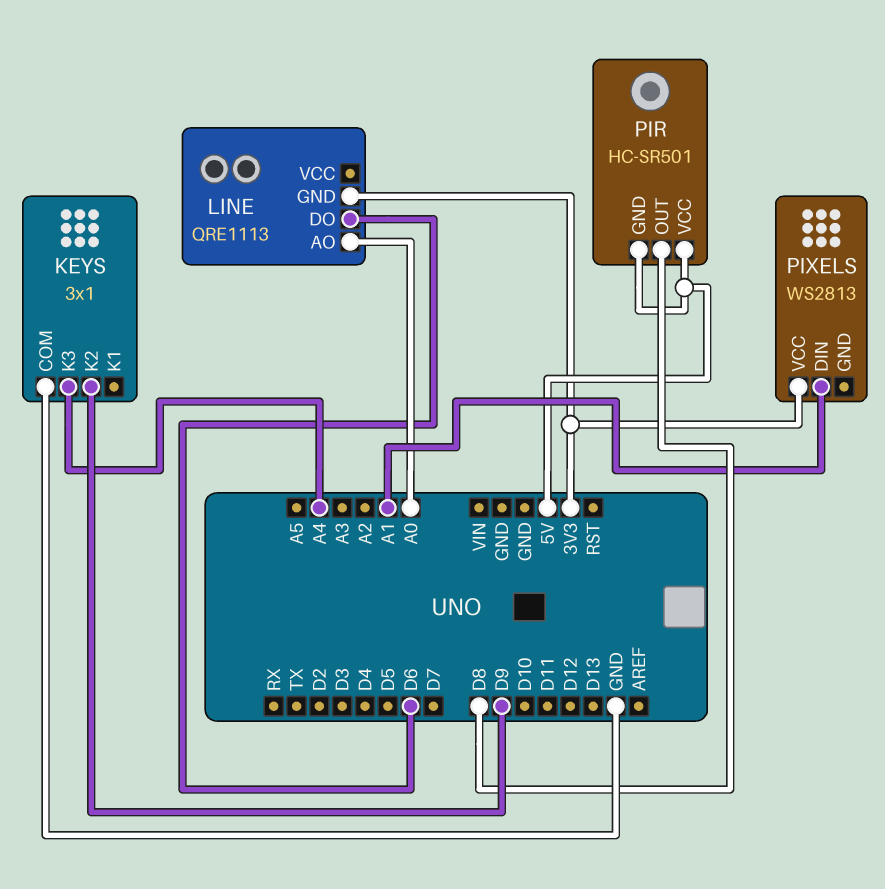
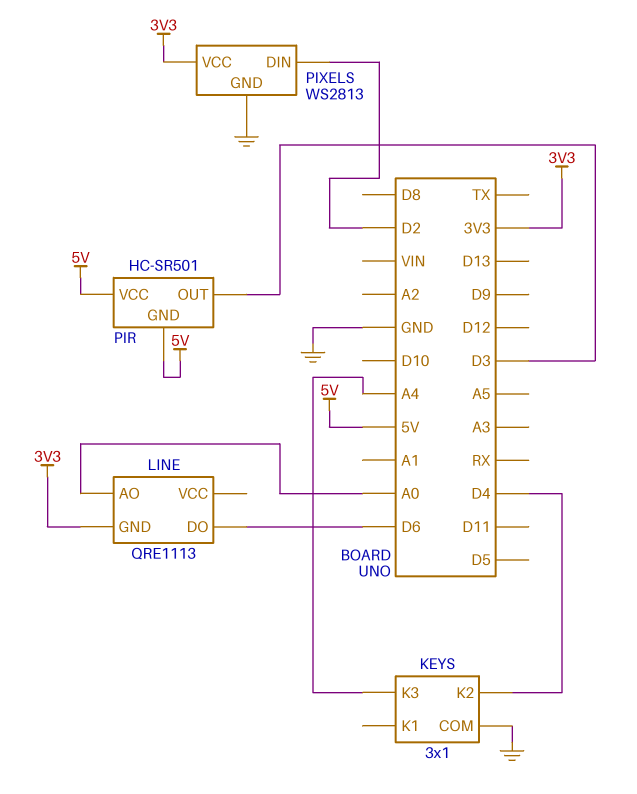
KEYS pin K2: D9 -> D4
PIR pin OUT: D8 -> D3
PIXELS pin DIN: A1 -> D2
PIXELS pin GND: none -> GND

